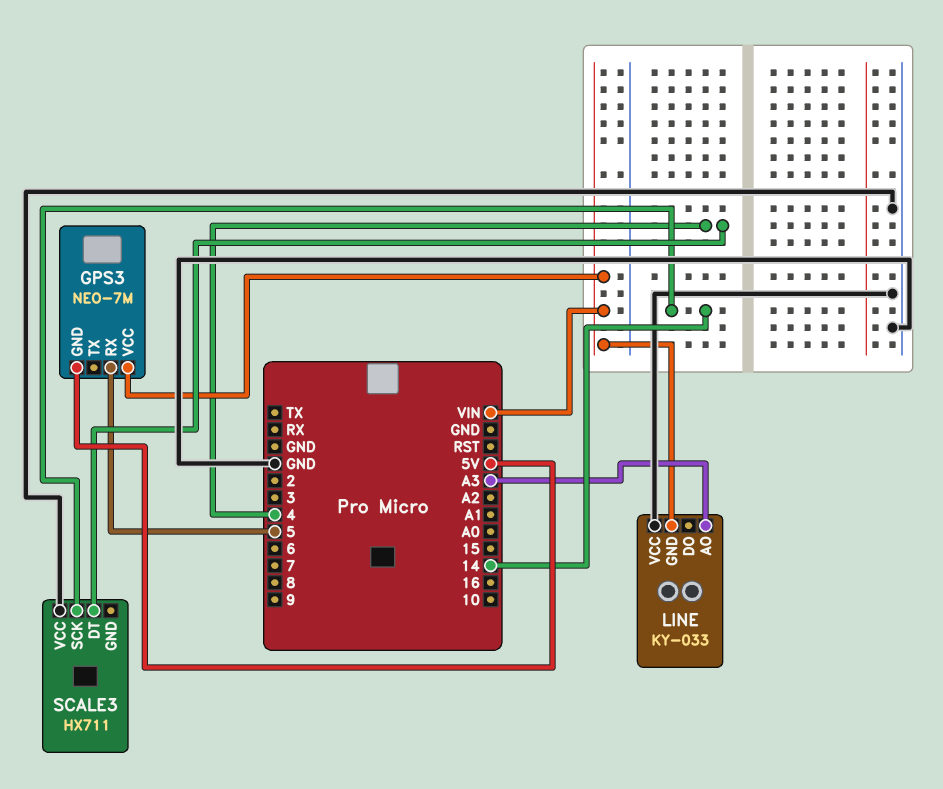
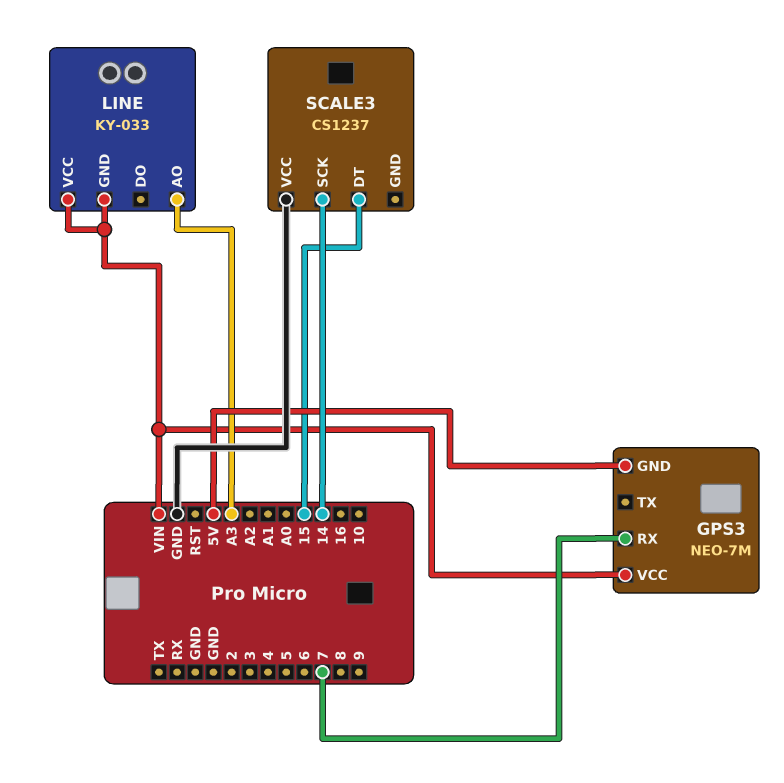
GPS3 pin RX: 5 -> 7
LINE pin VCC: GND -> VIN
SCALE3: HX711 -> CS1237
SCALE3 pin DT: 4 -> 15

